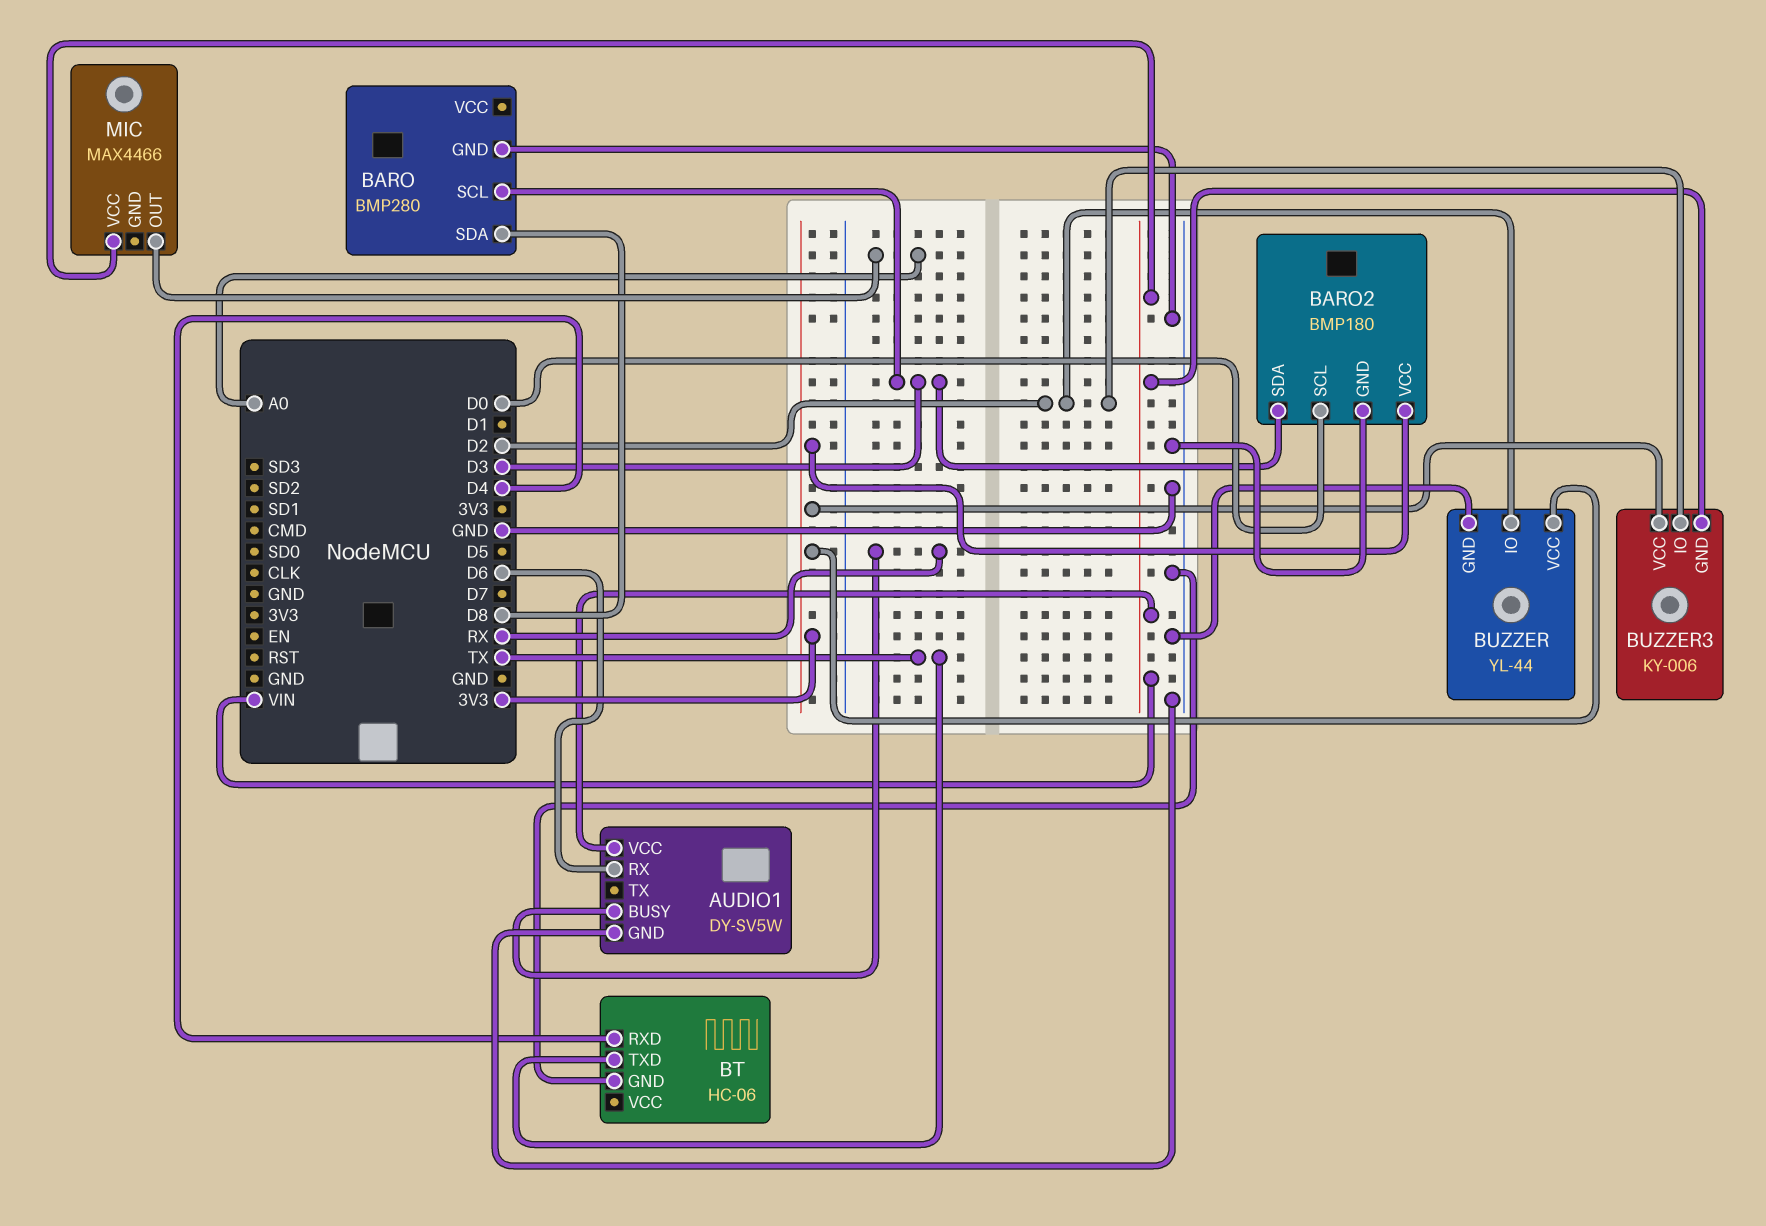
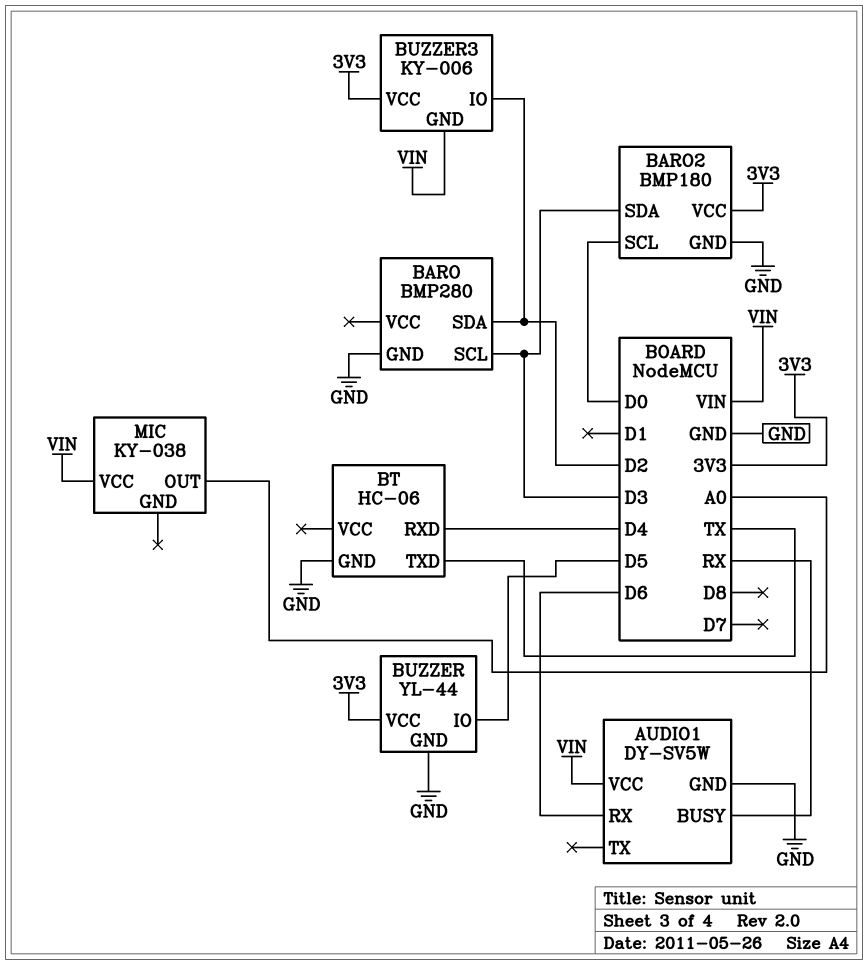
BARO pin SDA: D8 -> D2
BUZZER pin IO: D2 -> D5
MIC: MAX4466 -> KY-038

